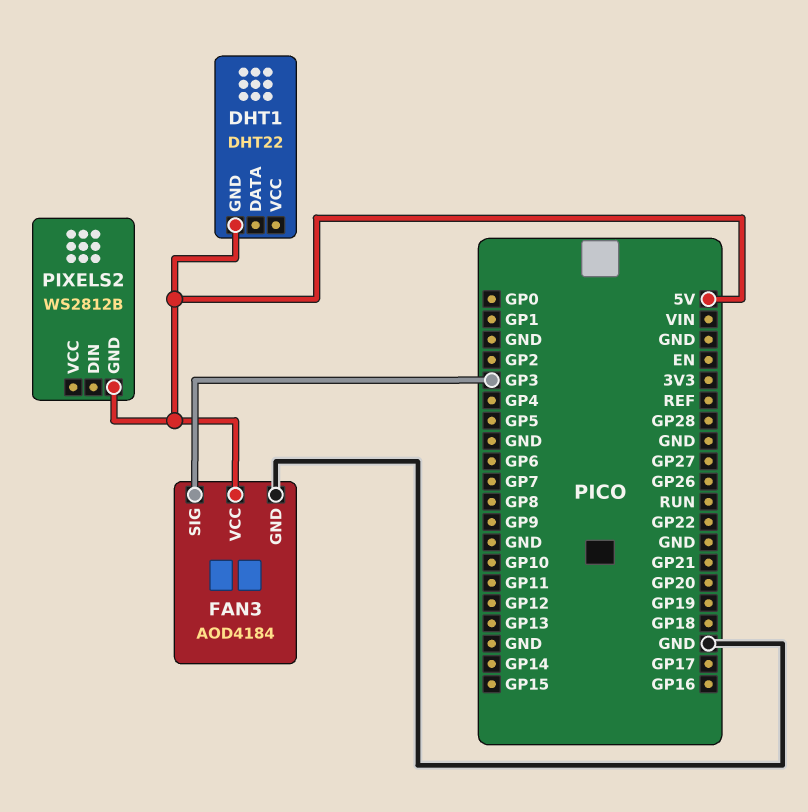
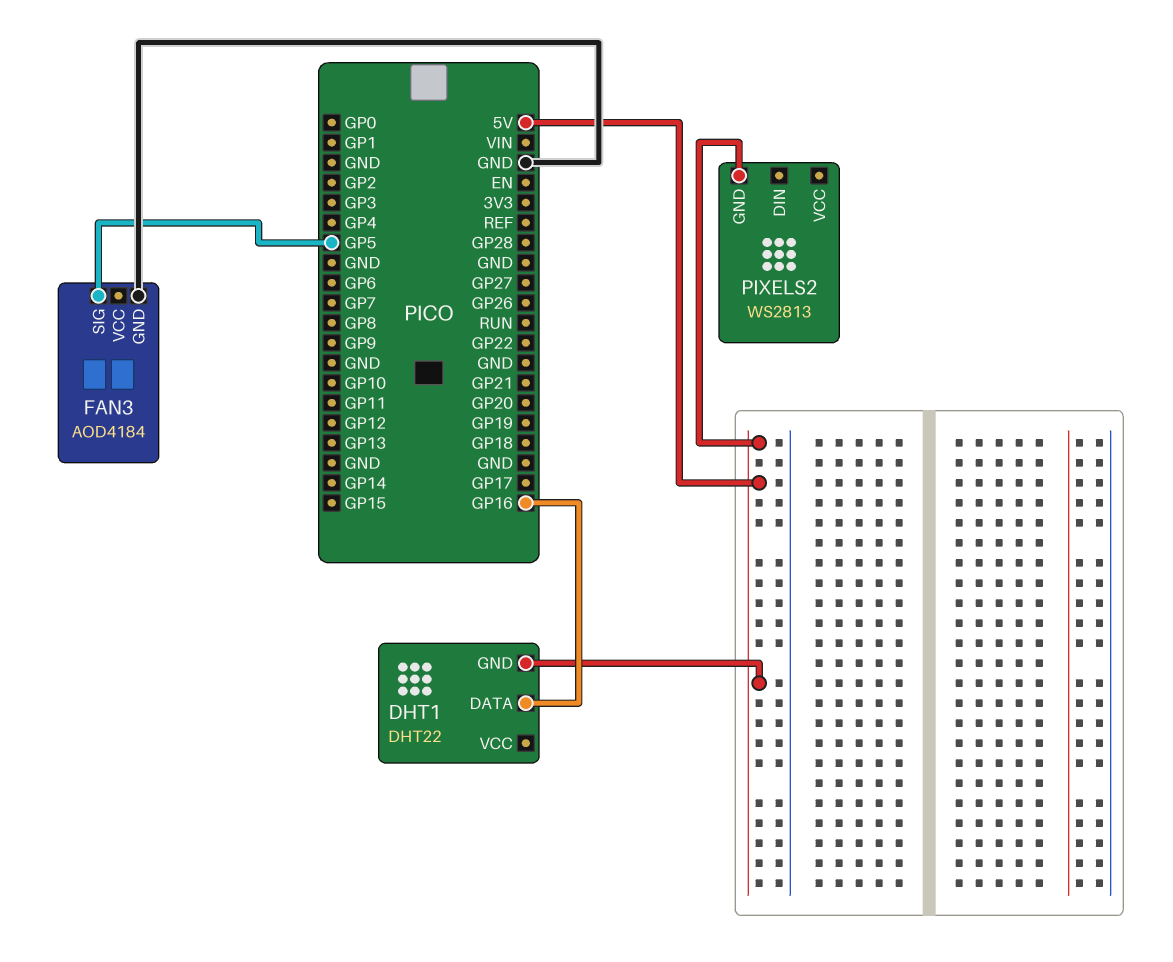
DHT1 pin DATA: none -> GP16
FAN3 pin SIG: GP3 -> GP5
FAN3 pin VCC: 5V -> none
PIXELS2: WS2812B -> WS2813

